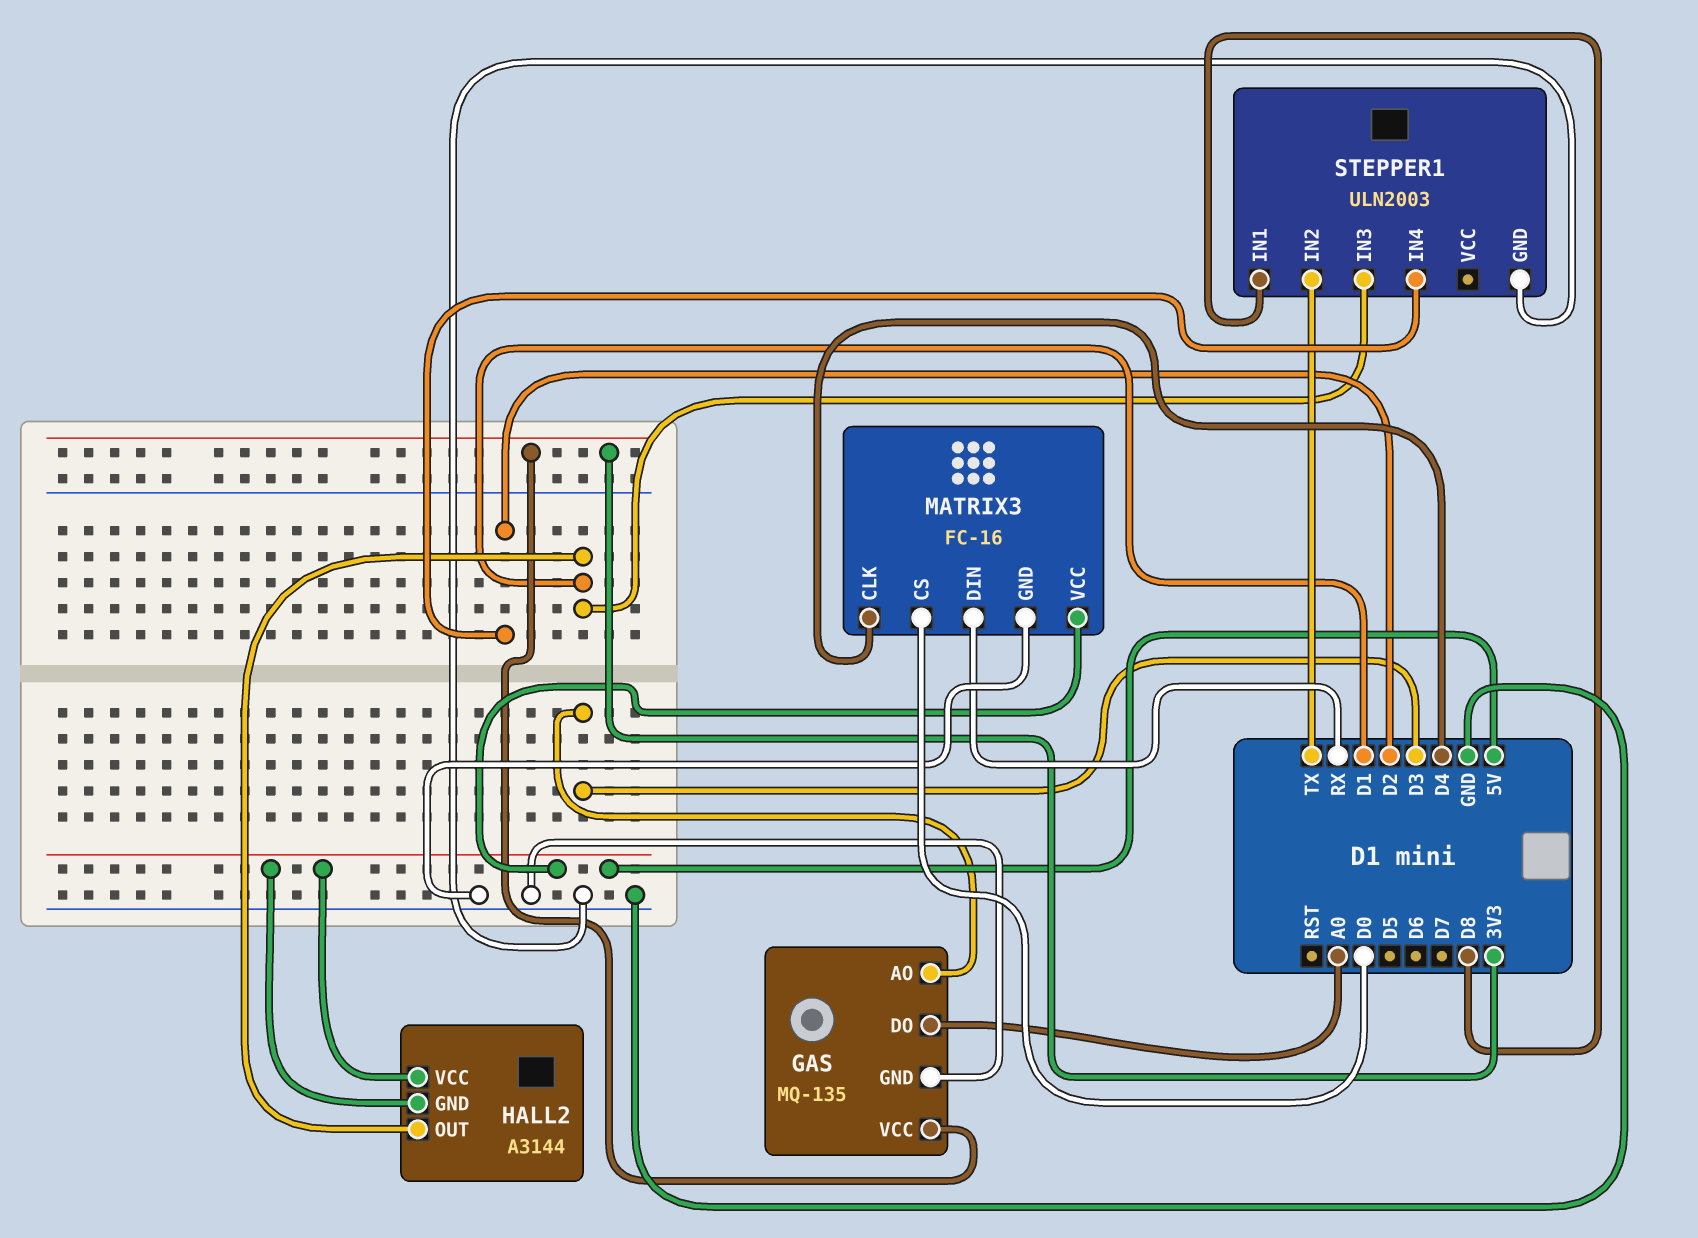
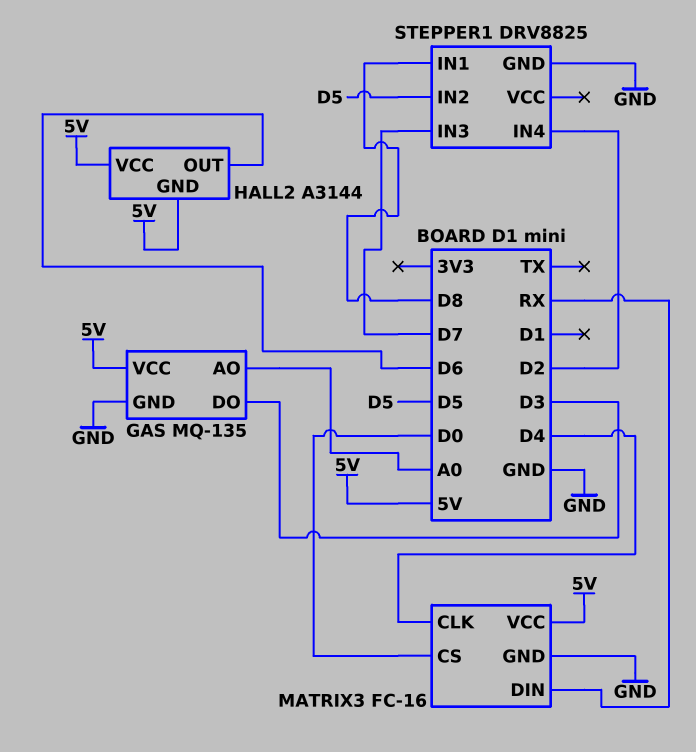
GAS pin AO: D3 -> A0
GAS pin DO: A0 -> D3
GAS pin VCC: 3V3 -> 5V
HALL2 pin OUT: D1 -> D6
STEPPER1: ULN2003 -> DRV8825
STEPPER1 pin IN2: TX -> D5
STEPPER1 pin IN3: D1 -> D7

